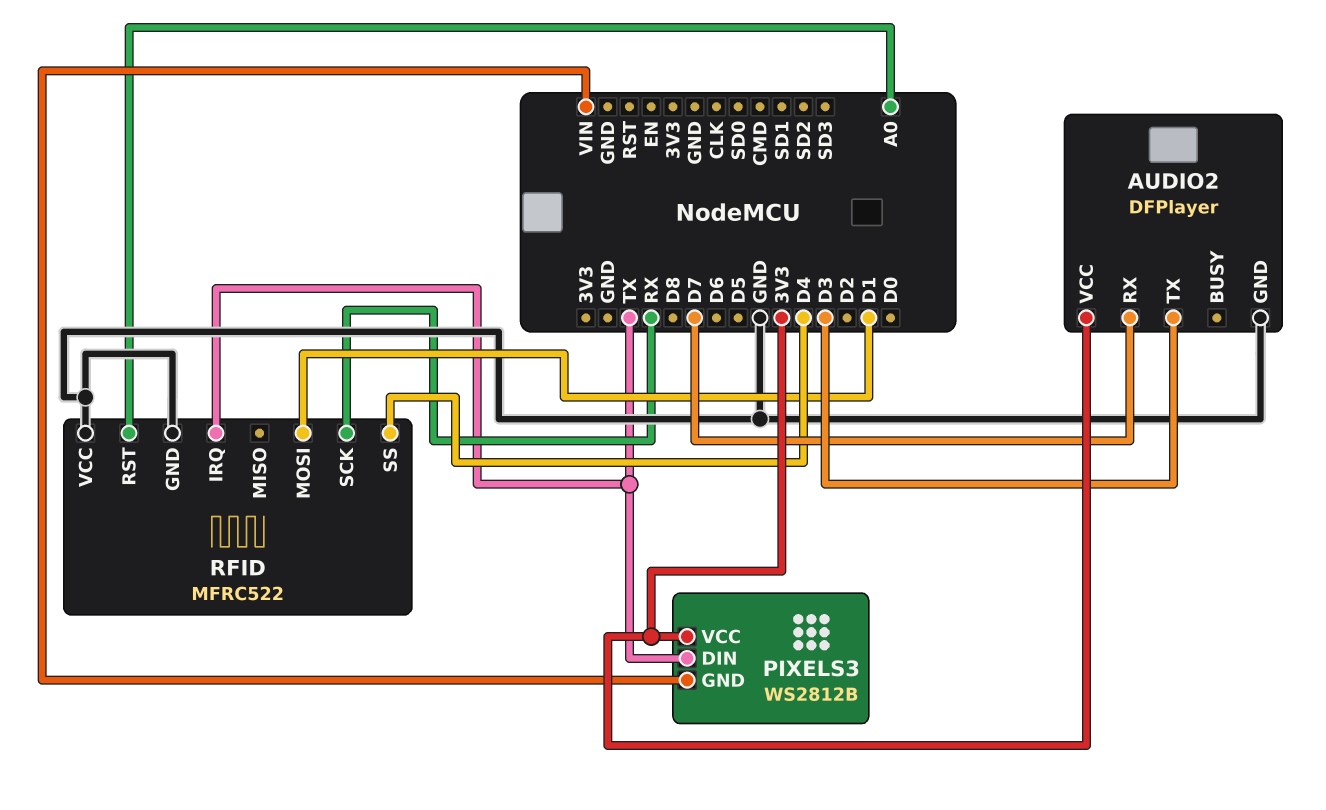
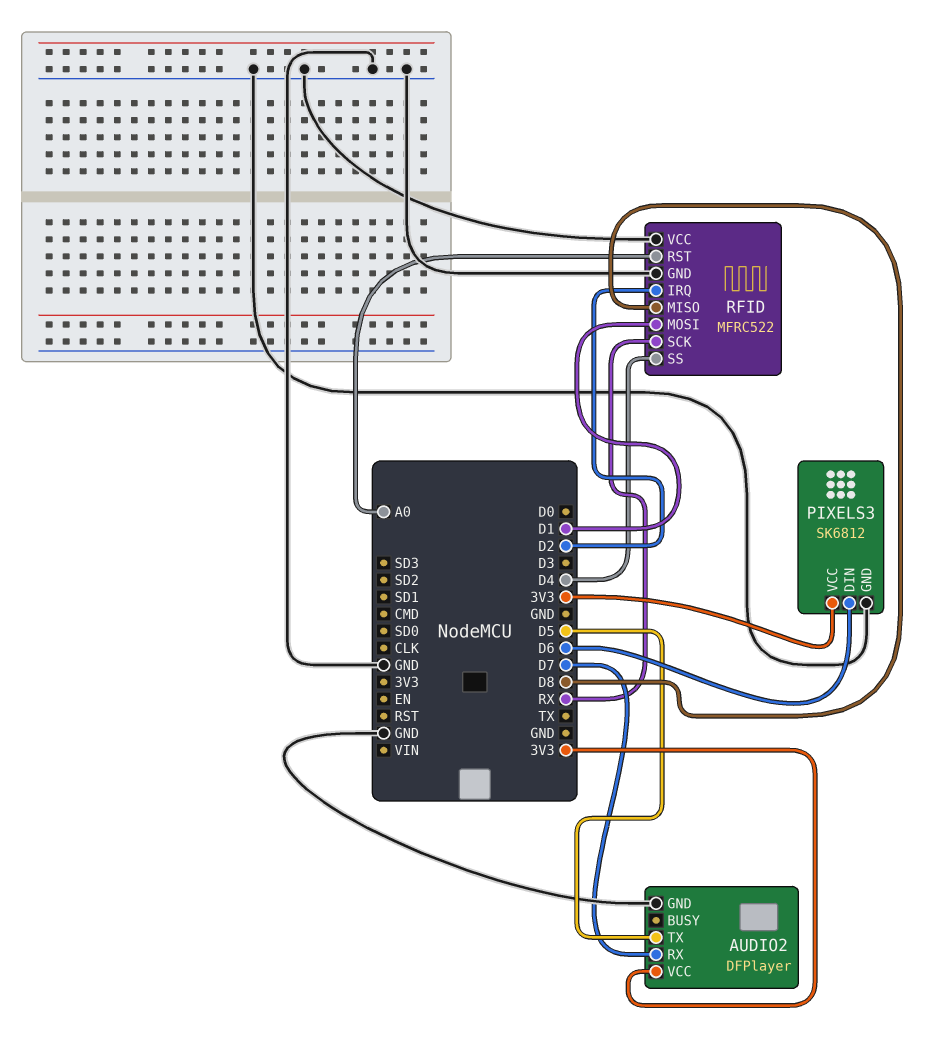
AUDIO2 pin TX: D3 -> D5
PIXELS3: WS2812B -> SK6812
PIXELS3 pin DIN: TX -> D6
PIXELS3 pin GND: VIN -> GND
RFID pin IRQ: TX -> D2
RFID pin MISO: none -> D8

